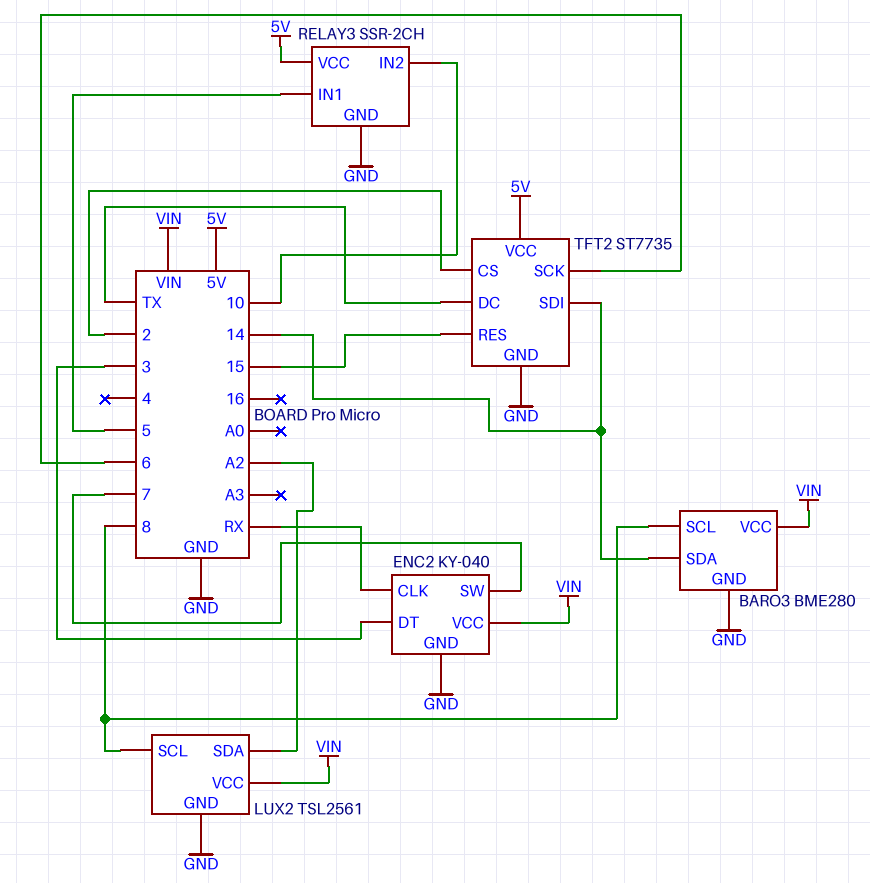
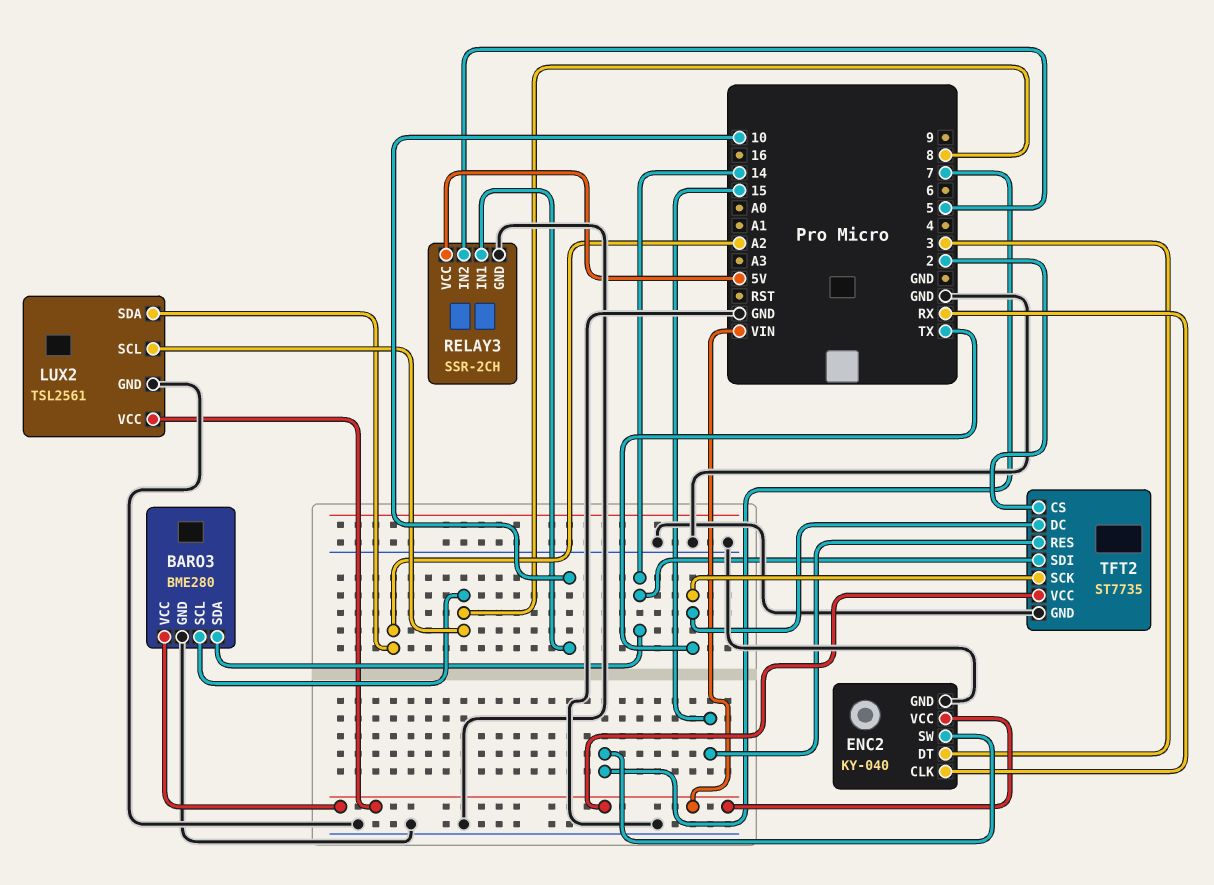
RELAY3 pin IN1: 5 -> 10
RELAY3 pin IN2: 10 -> 5
TFT2 pin SCK: 6 -> TX
TFT2 pin VCC: 5V -> VIN

